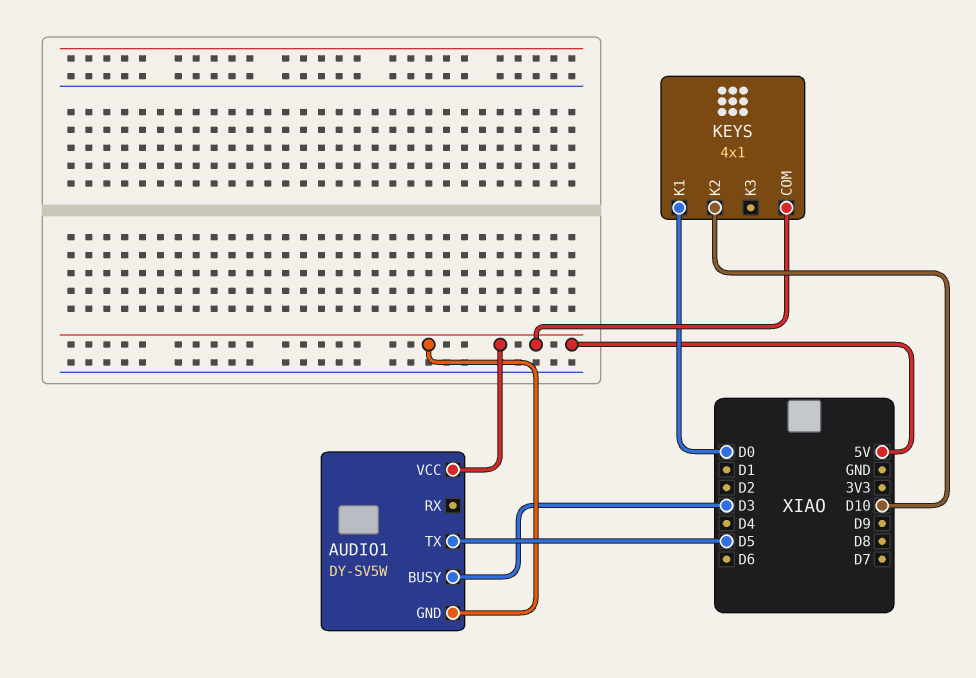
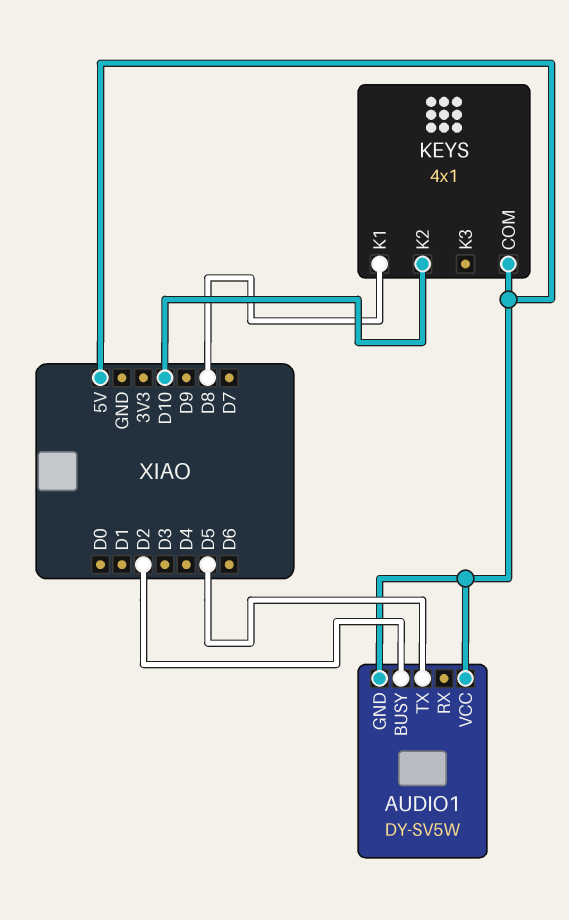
AUDIO1 pin BUSY: D3 -> D2
KEYS pin K1: D0 -> D8

